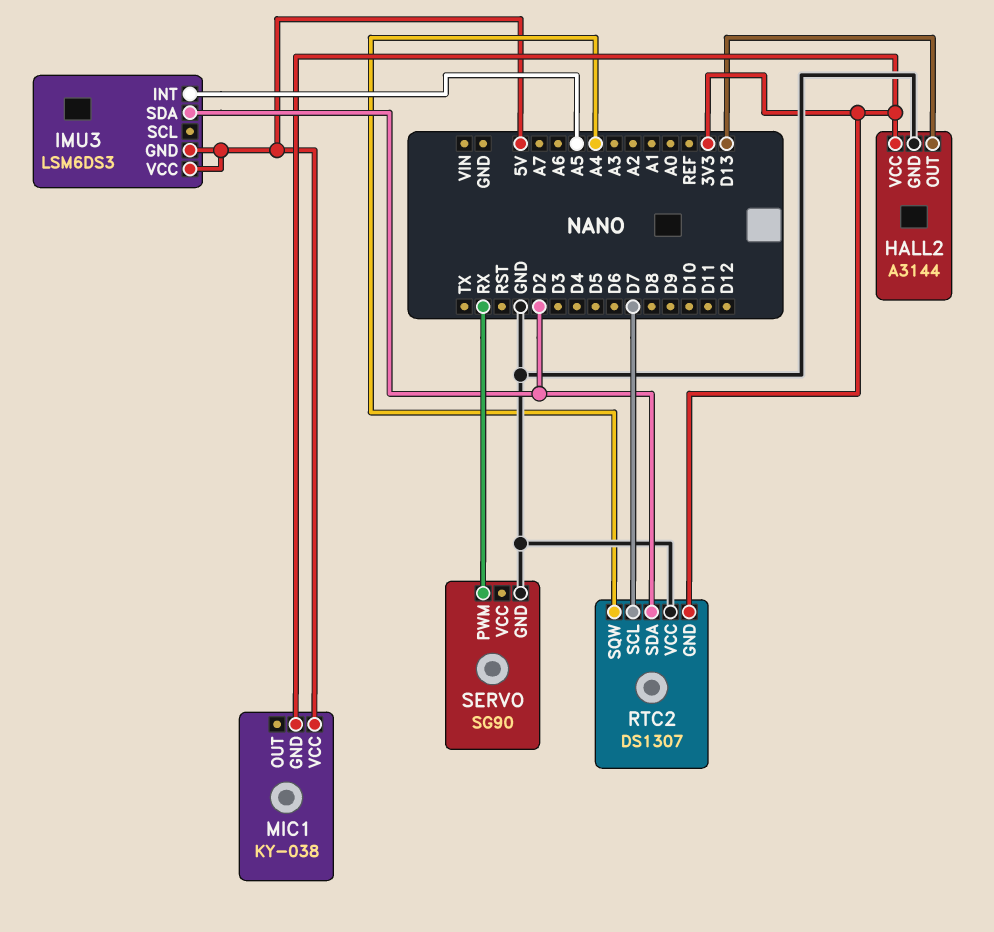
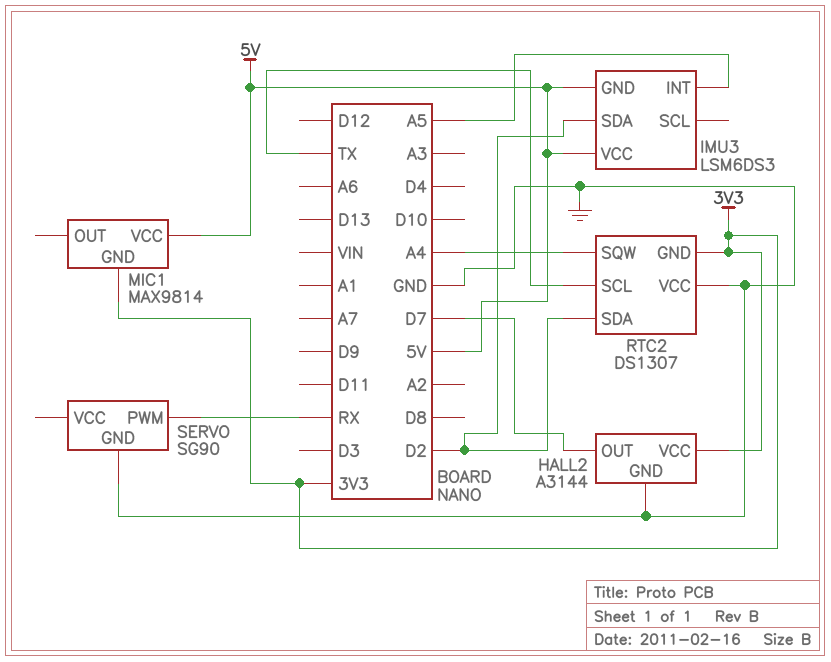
HALL2 pin OUT: D13 -> D7
MIC1: KY-038 -> MAX9814
RTC2 pin SCL: D7 -> TX

